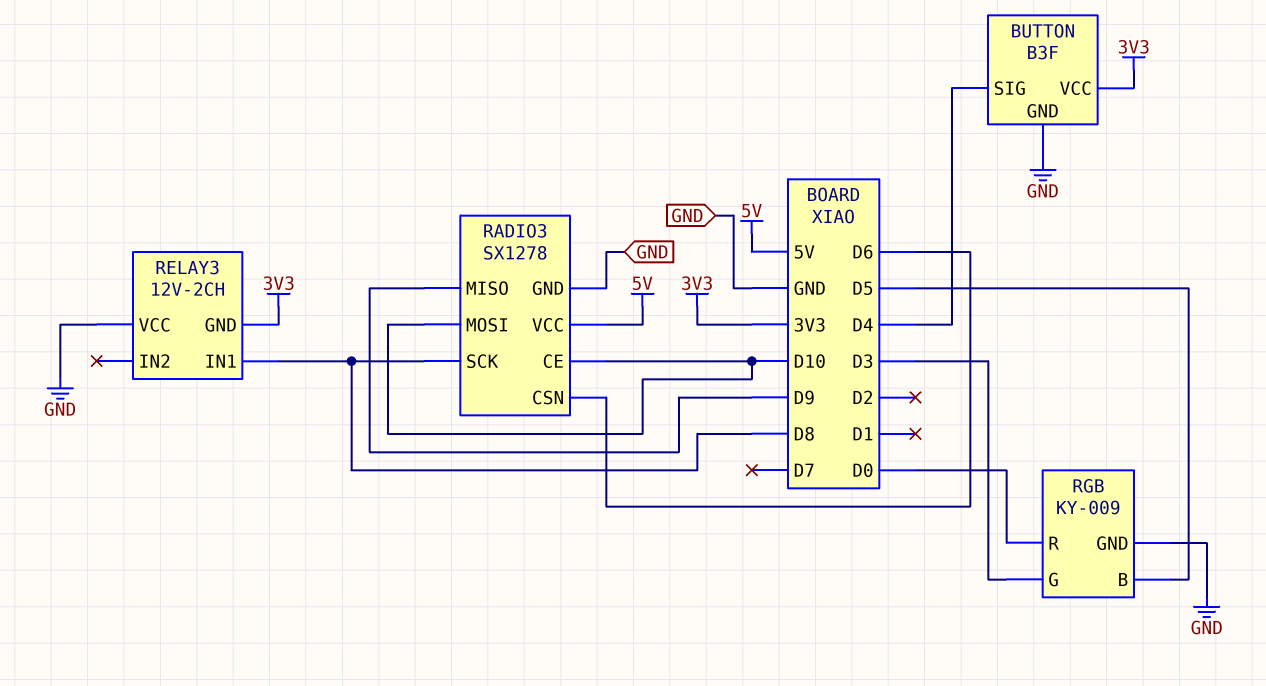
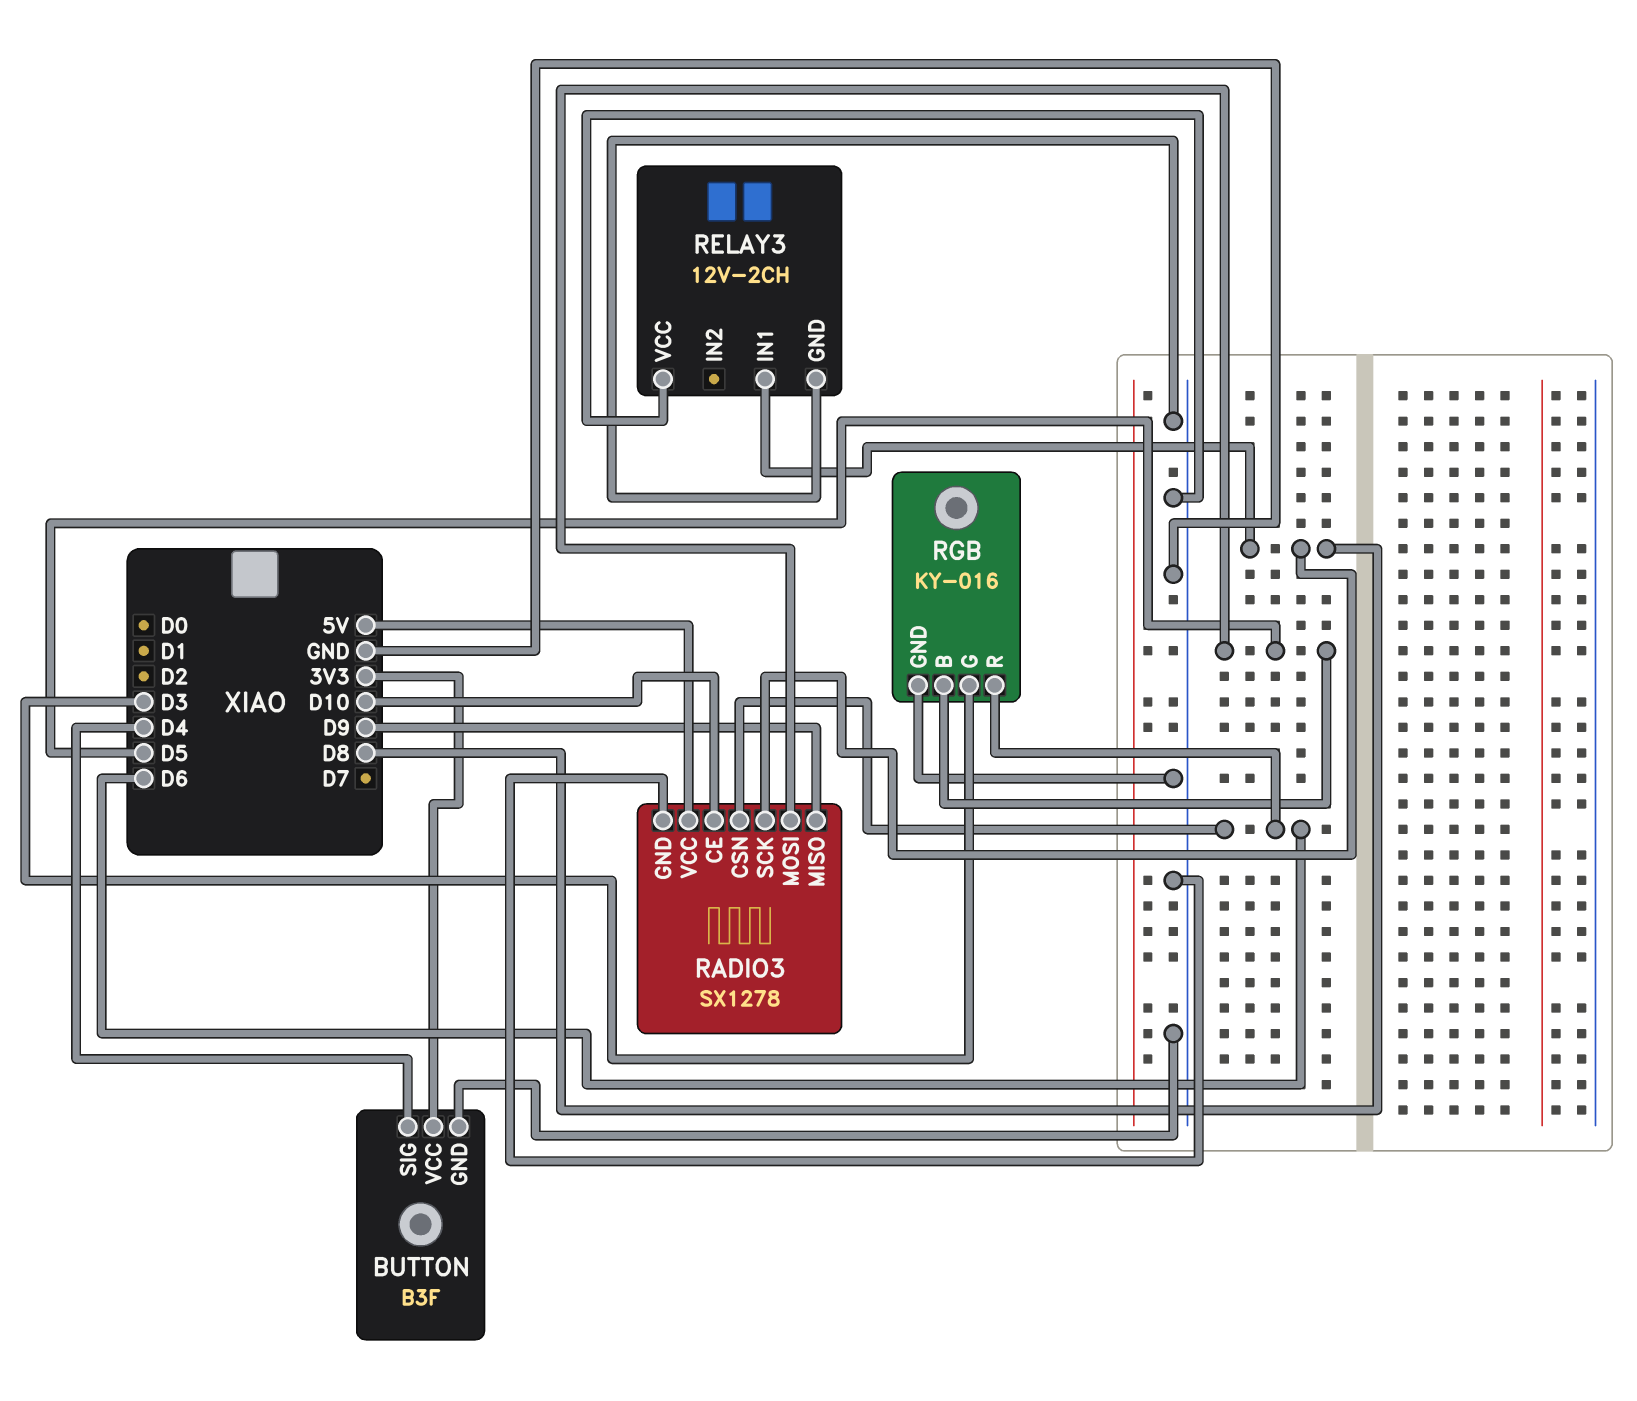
RADIO3 pin MOSI: D10 -> D5
RELAY3 pin GND: 3V3 -> GND
RGB: KY-009 -> KY-016
RGB pin R: D0 -> D6

